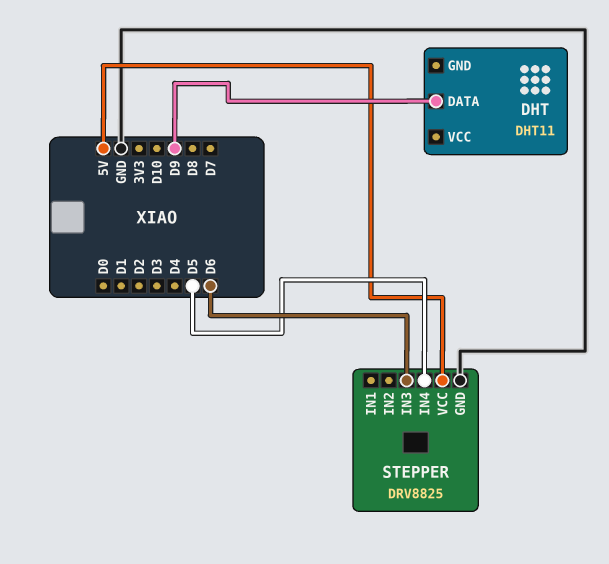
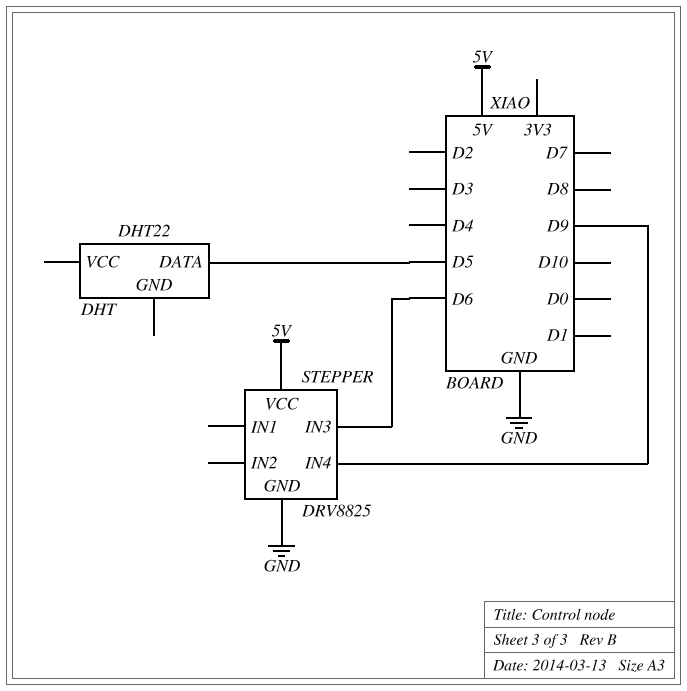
DHT: DHT11 -> DHT22
DHT pin DATA: D9 -> D5
STEPPER pin IN4: D5 -> D9

